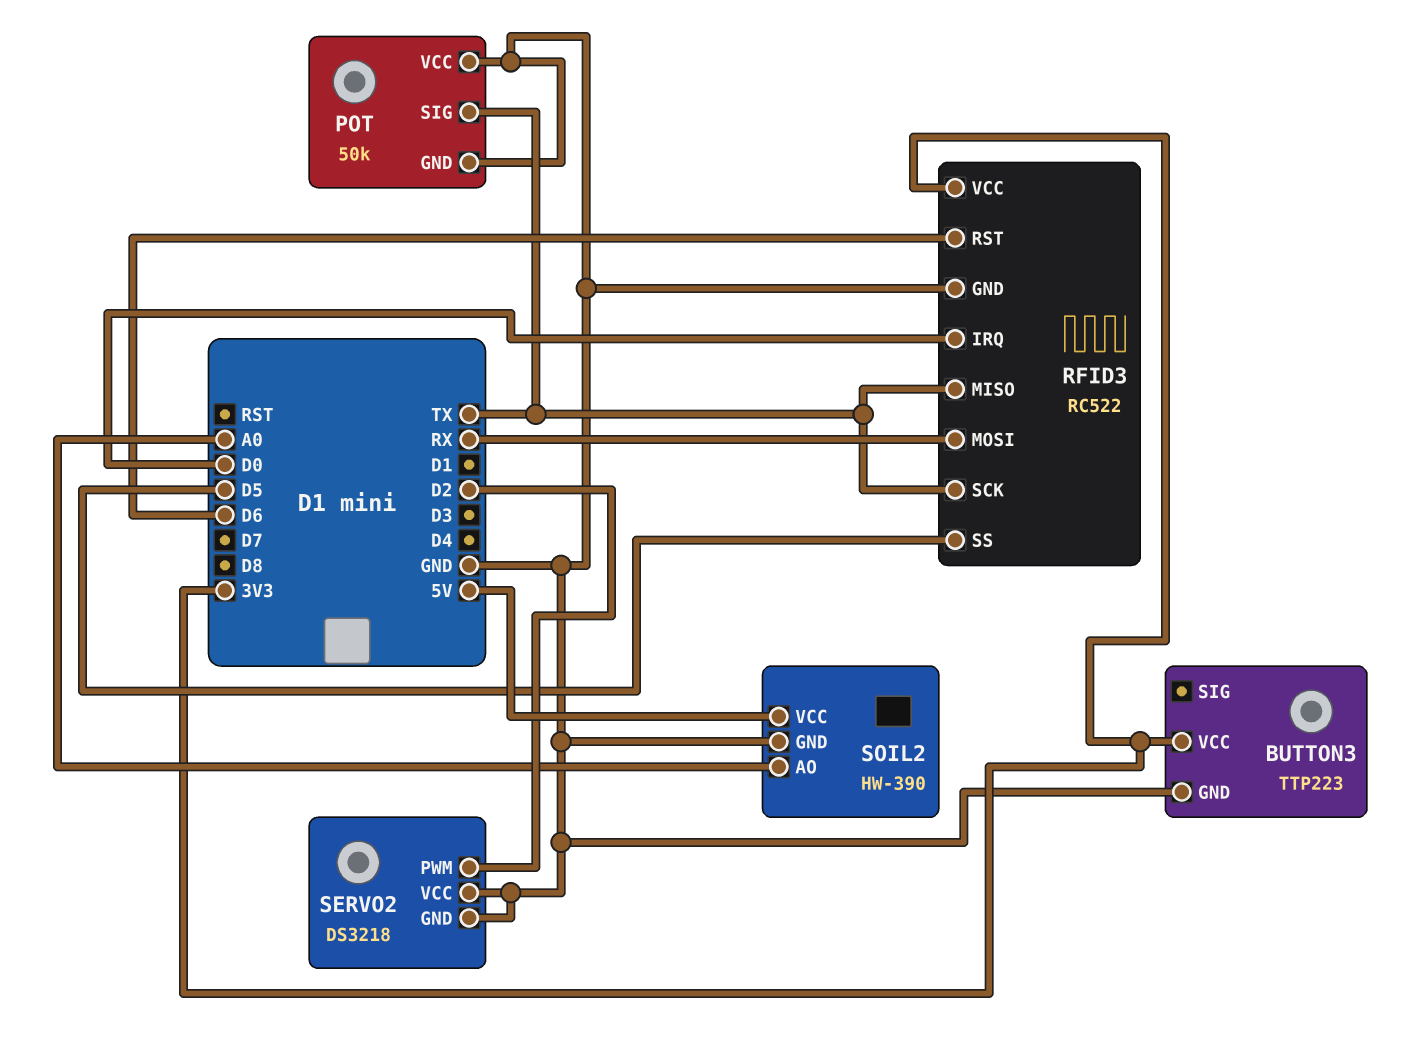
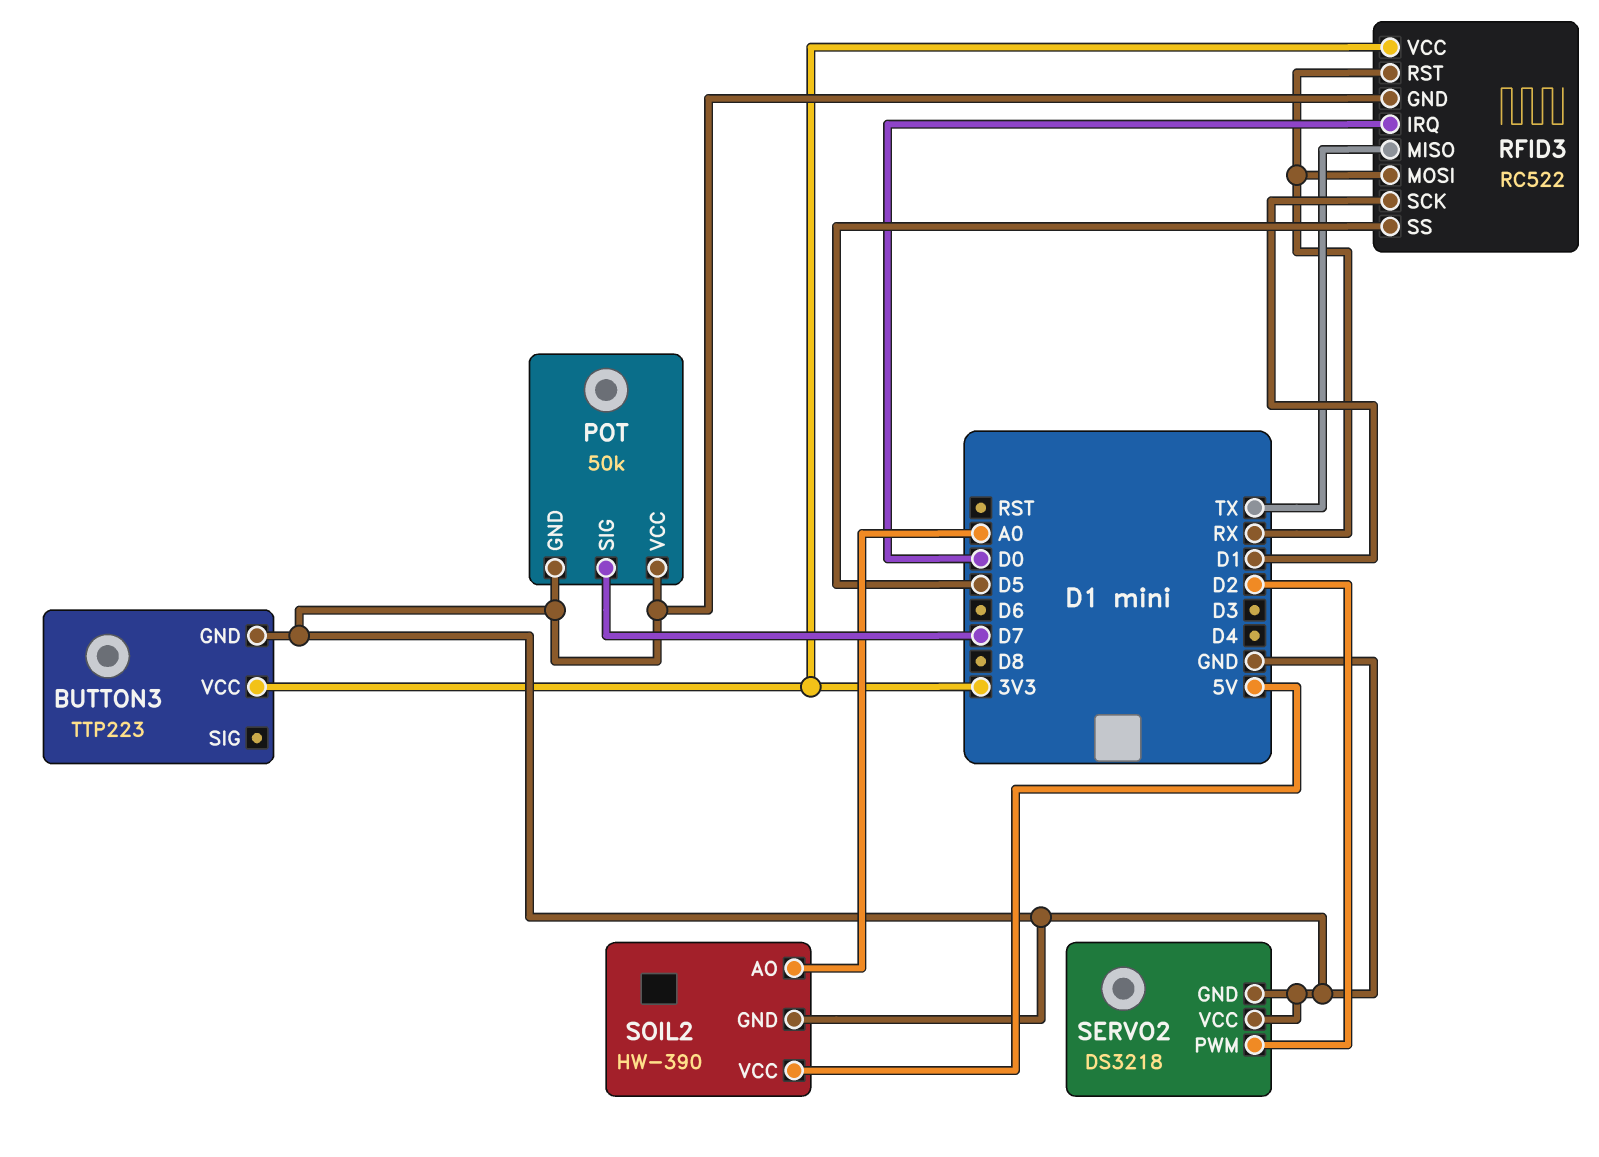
POT pin SIG: TX -> D7
RFID3 pin RST: D6 -> RX
RFID3 pin SCK: TX -> D1

